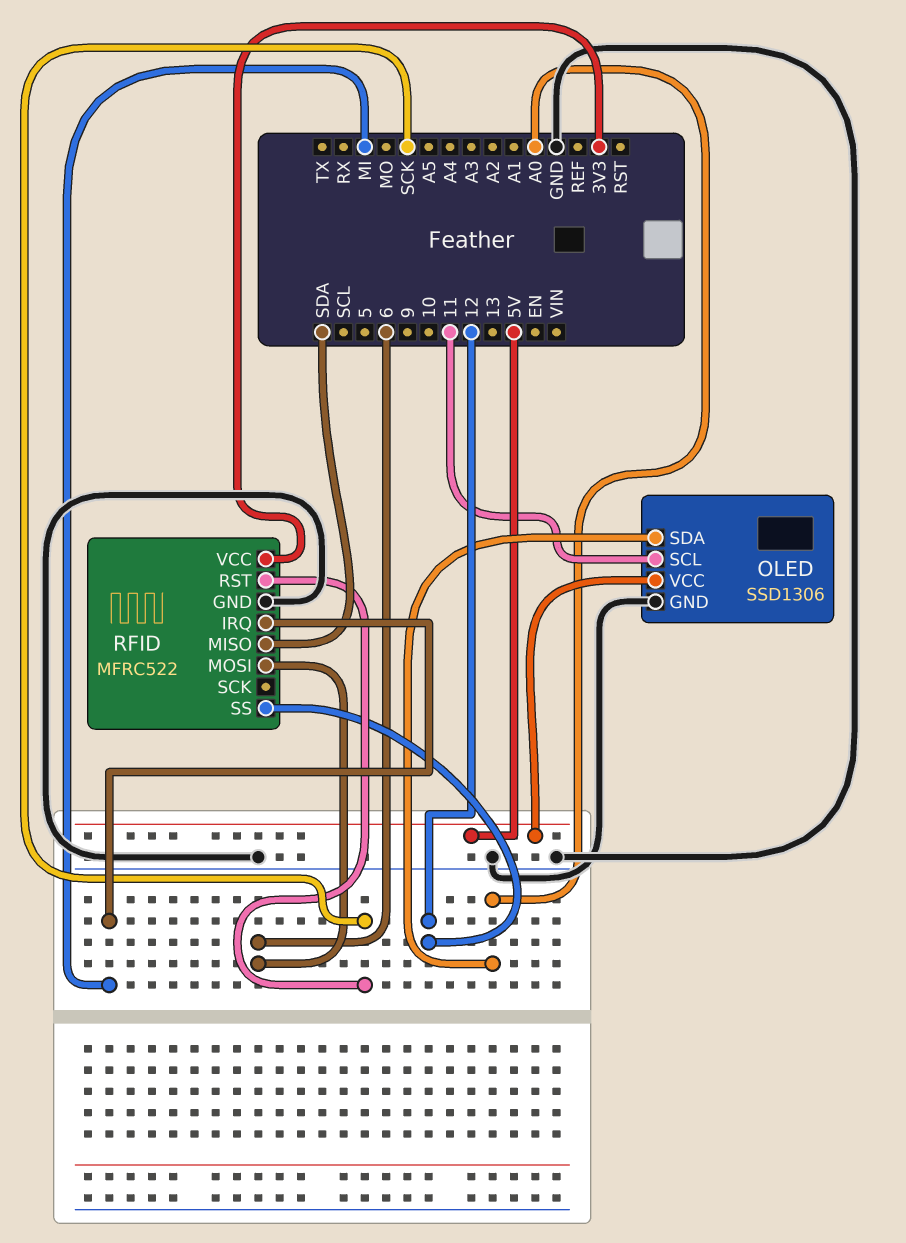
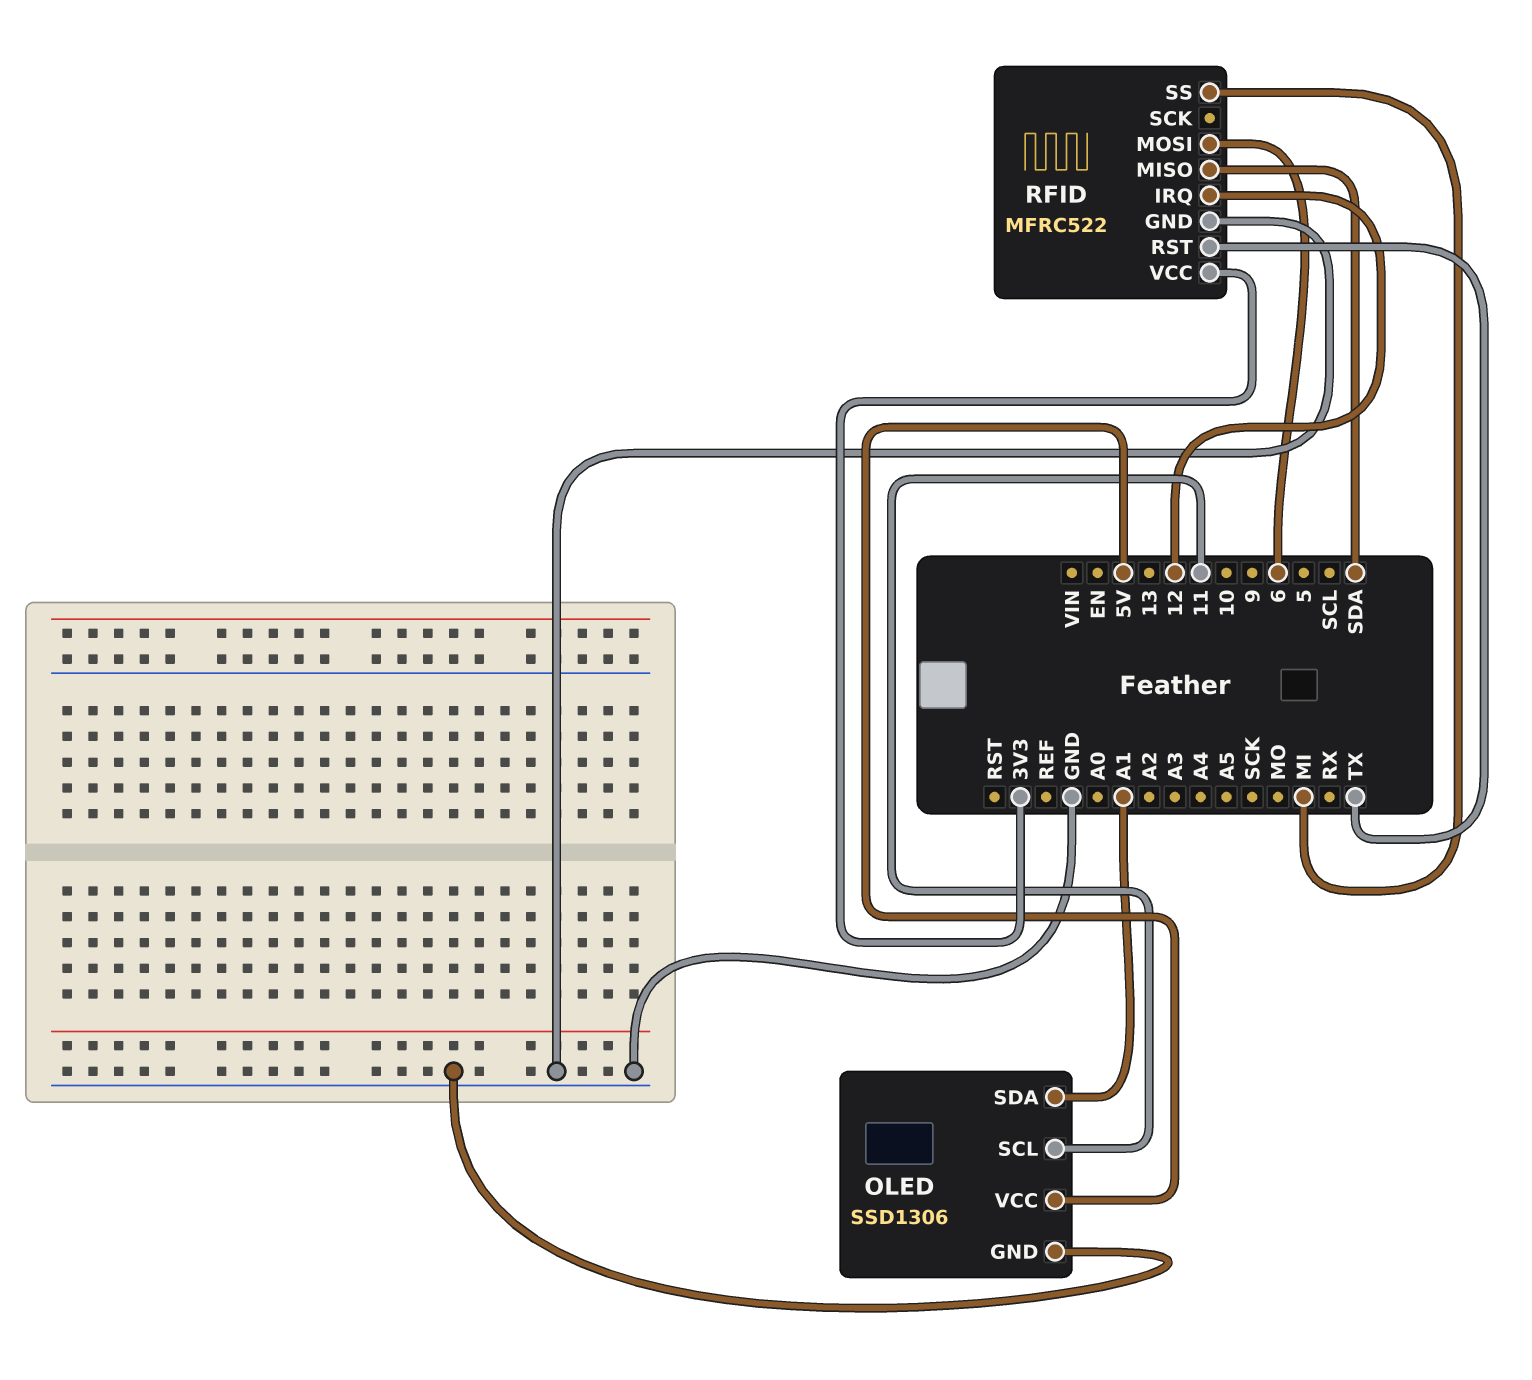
OLED pin SDA: A0 -> A1
RFID pin IRQ: MI -> 12
RFID pin RST: SCK -> TX
RFID pin SS: 12 -> MI

